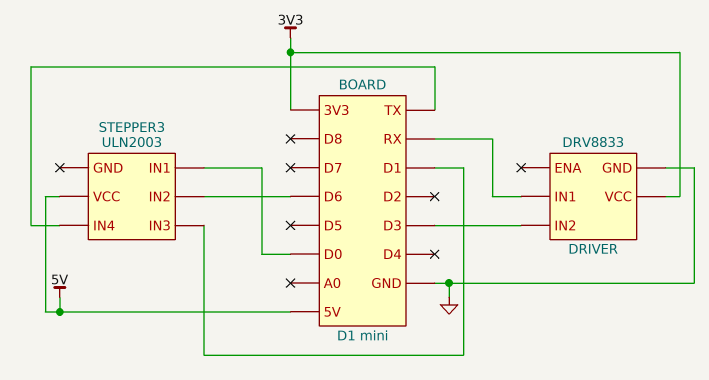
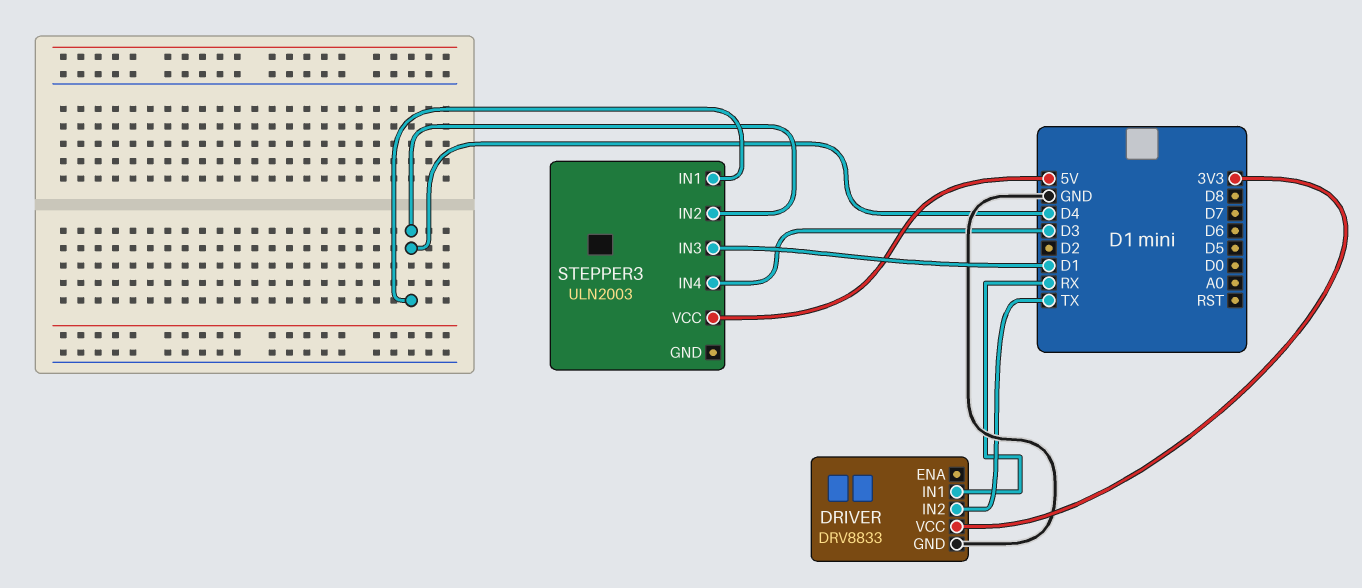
DRIVER pin IN2: D3 -> TX
STEPPER3 pin IN1: D0 -> D4
STEPPER3 pin IN2: D6 -> D4
STEPPER3 pin IN4: TX -> D3

